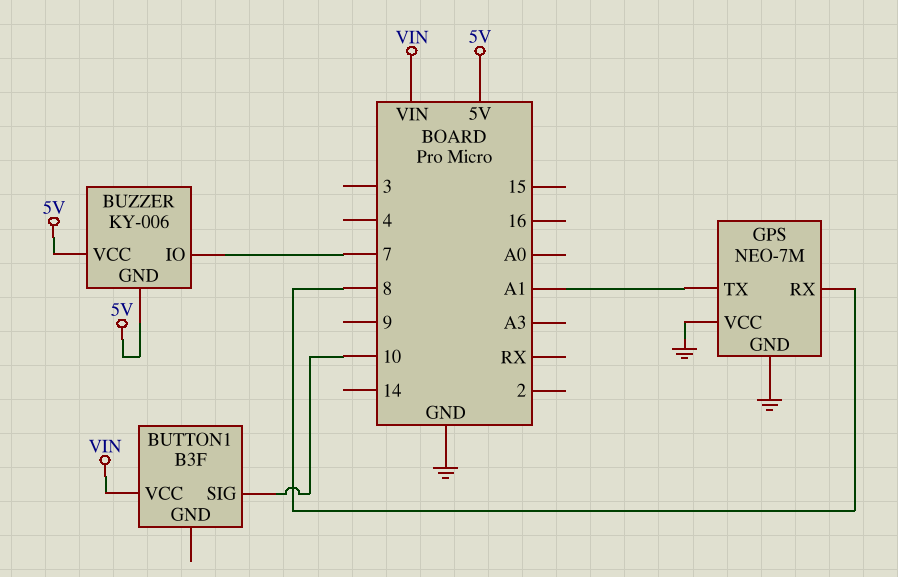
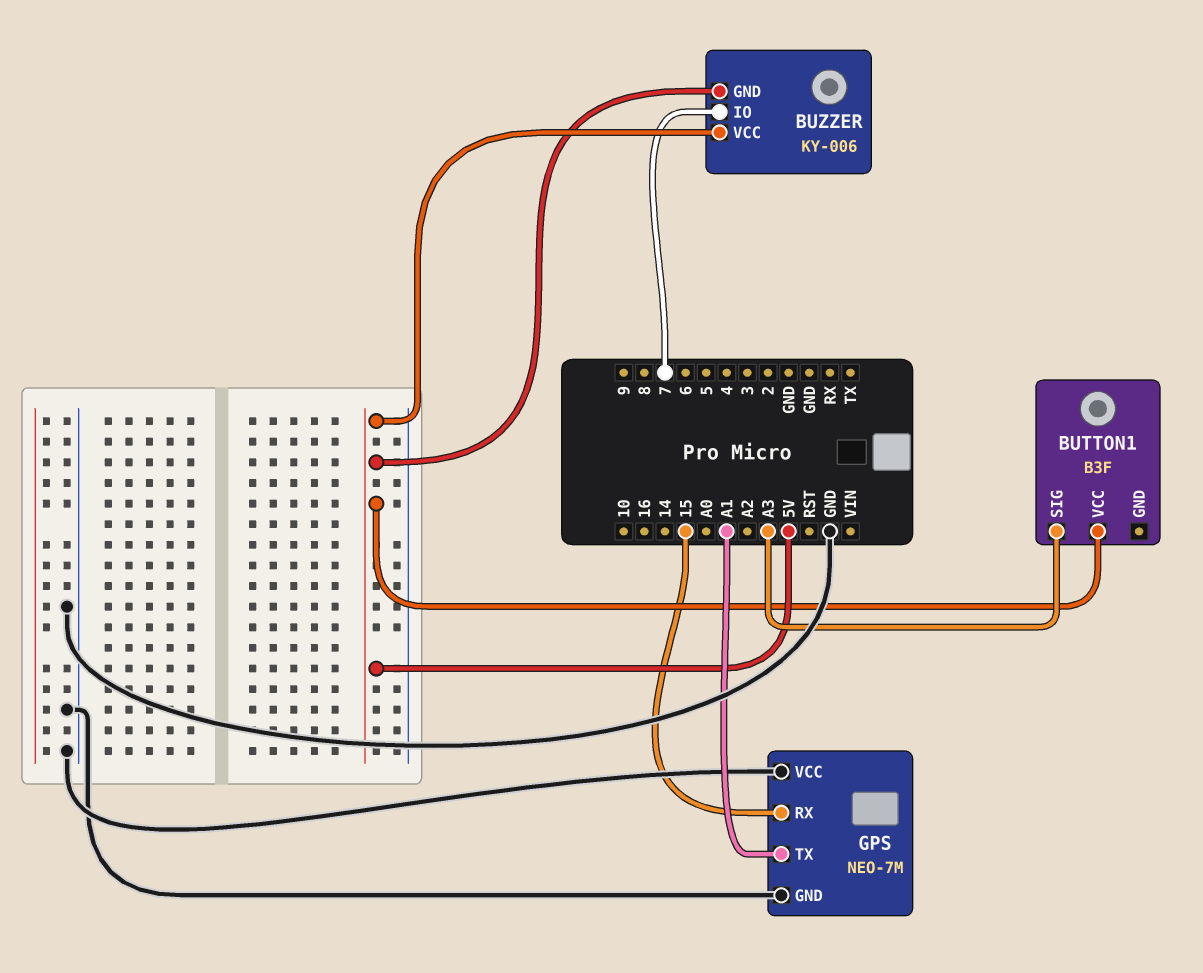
BUTTON1 pin SIG: 10 -> A3
BUTTON1 pin VCC: VIN -> 5V
GPS pin RX: 8 -> 15

